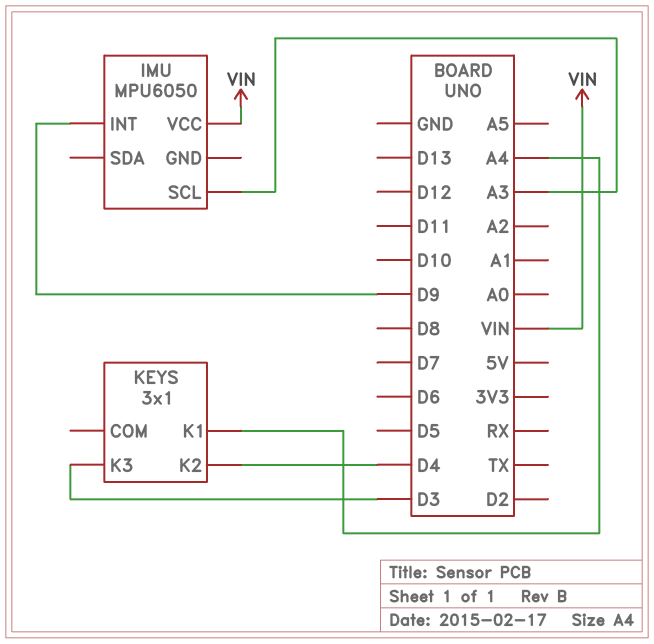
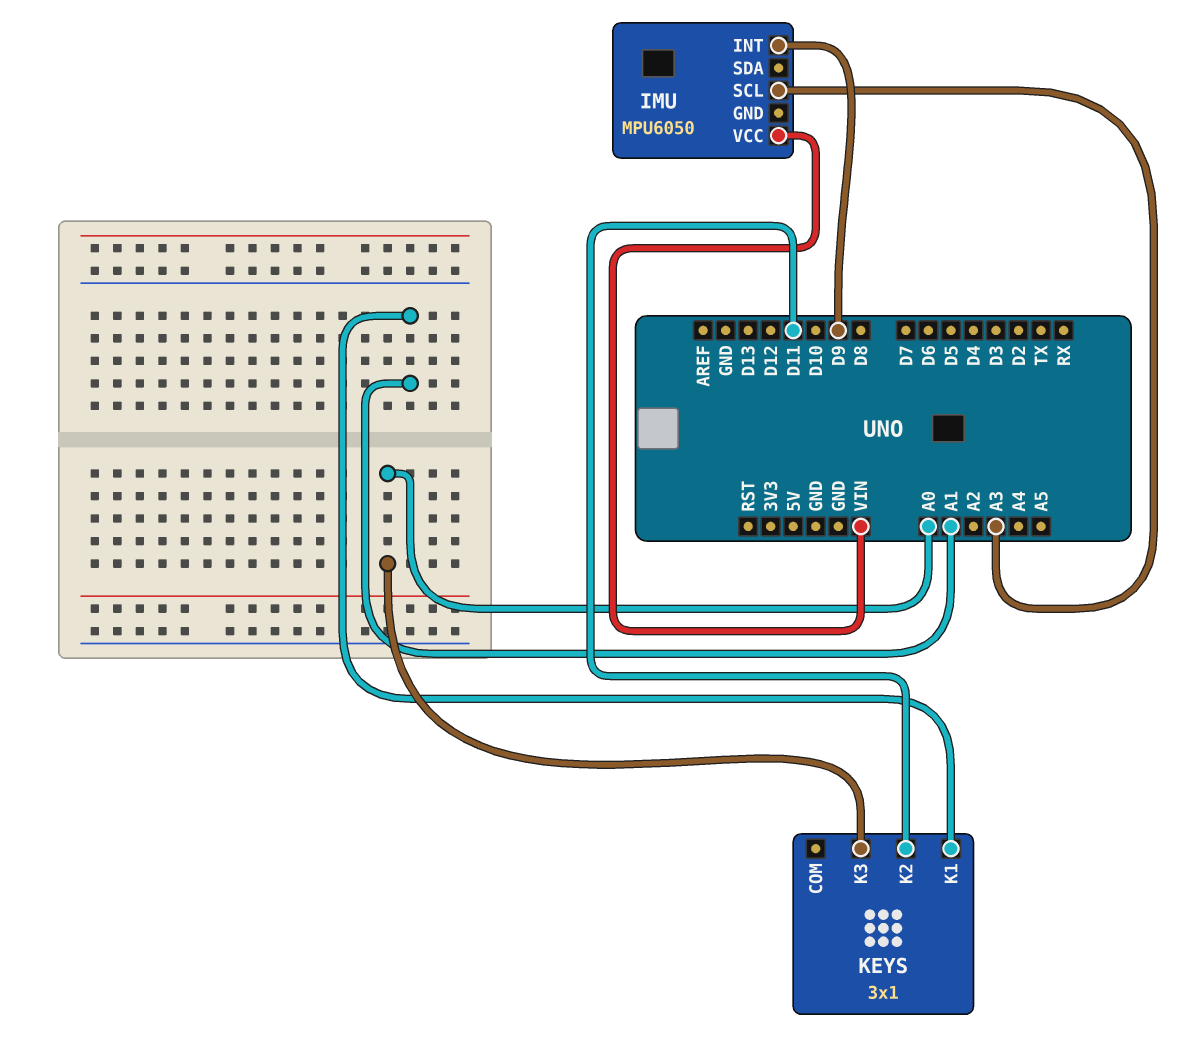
KEYS pin K1: A4 -> A1
KEYS pin K2: D4 -> D11
KEYS pin K3: D3 -> A0

